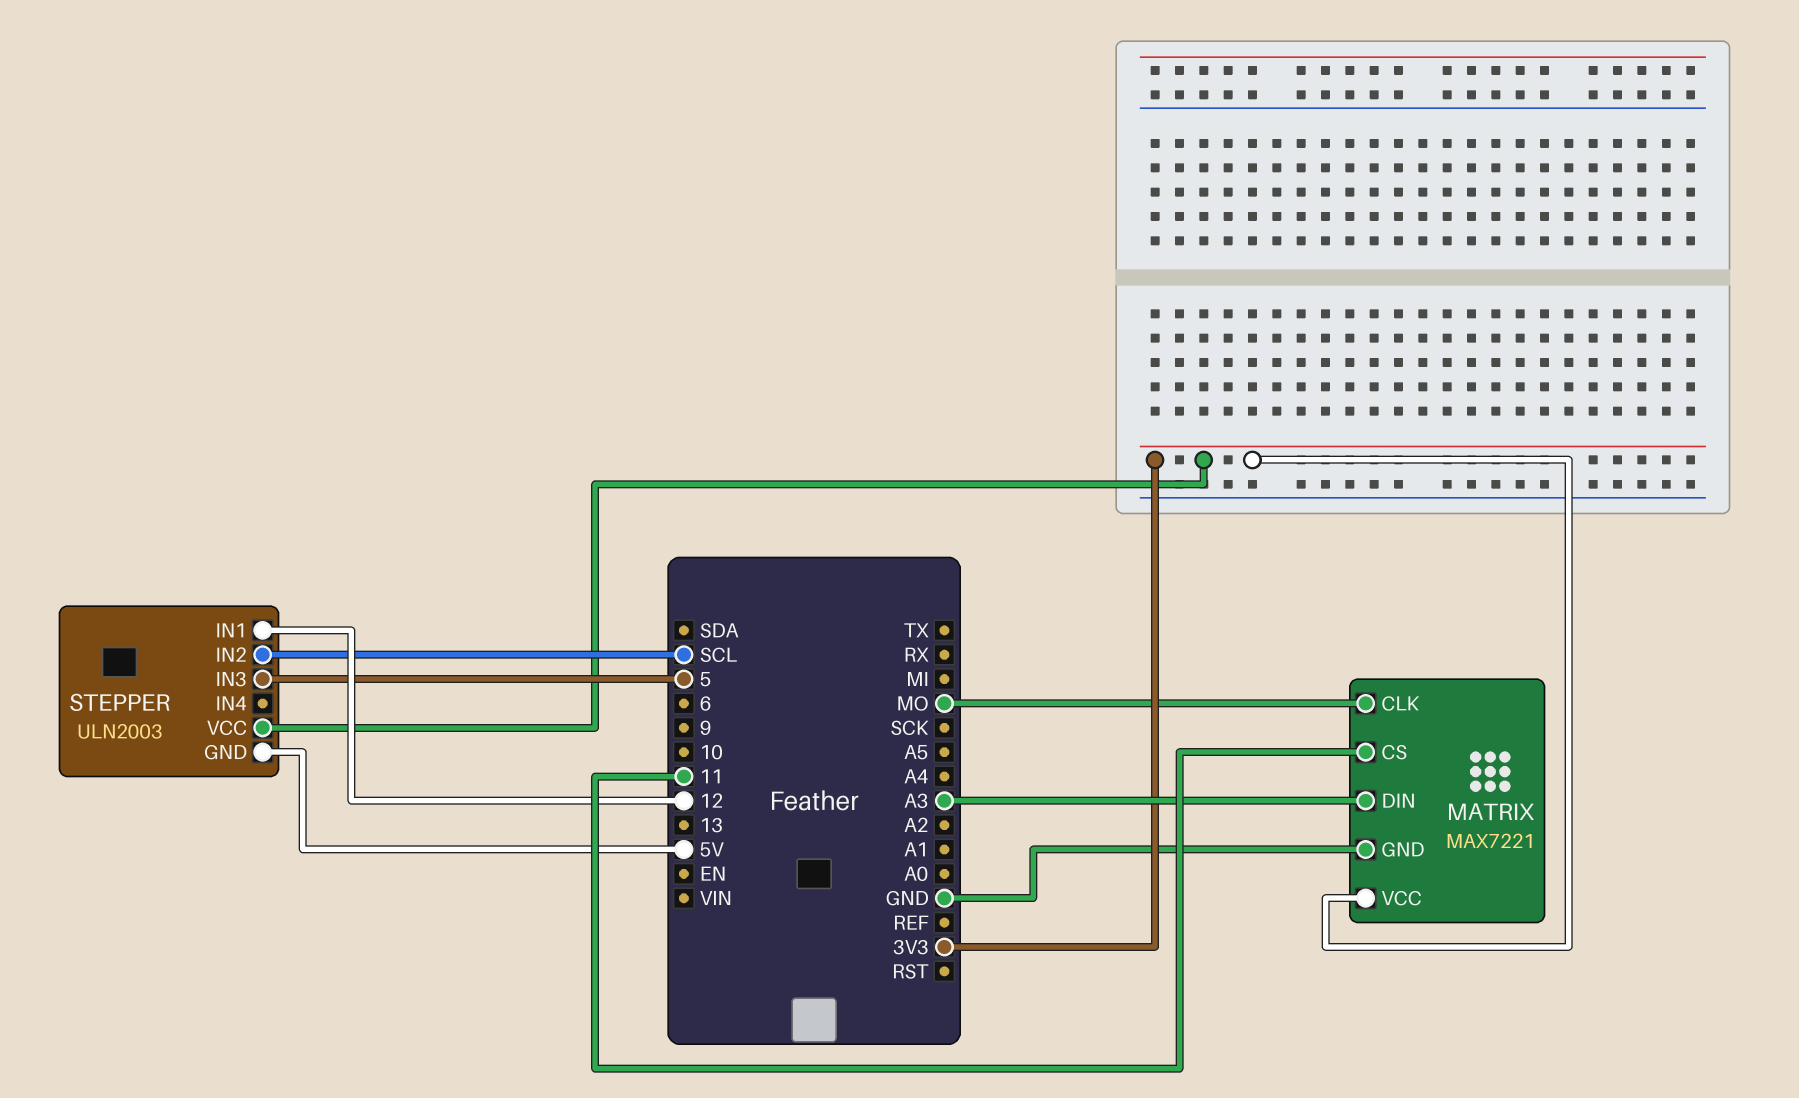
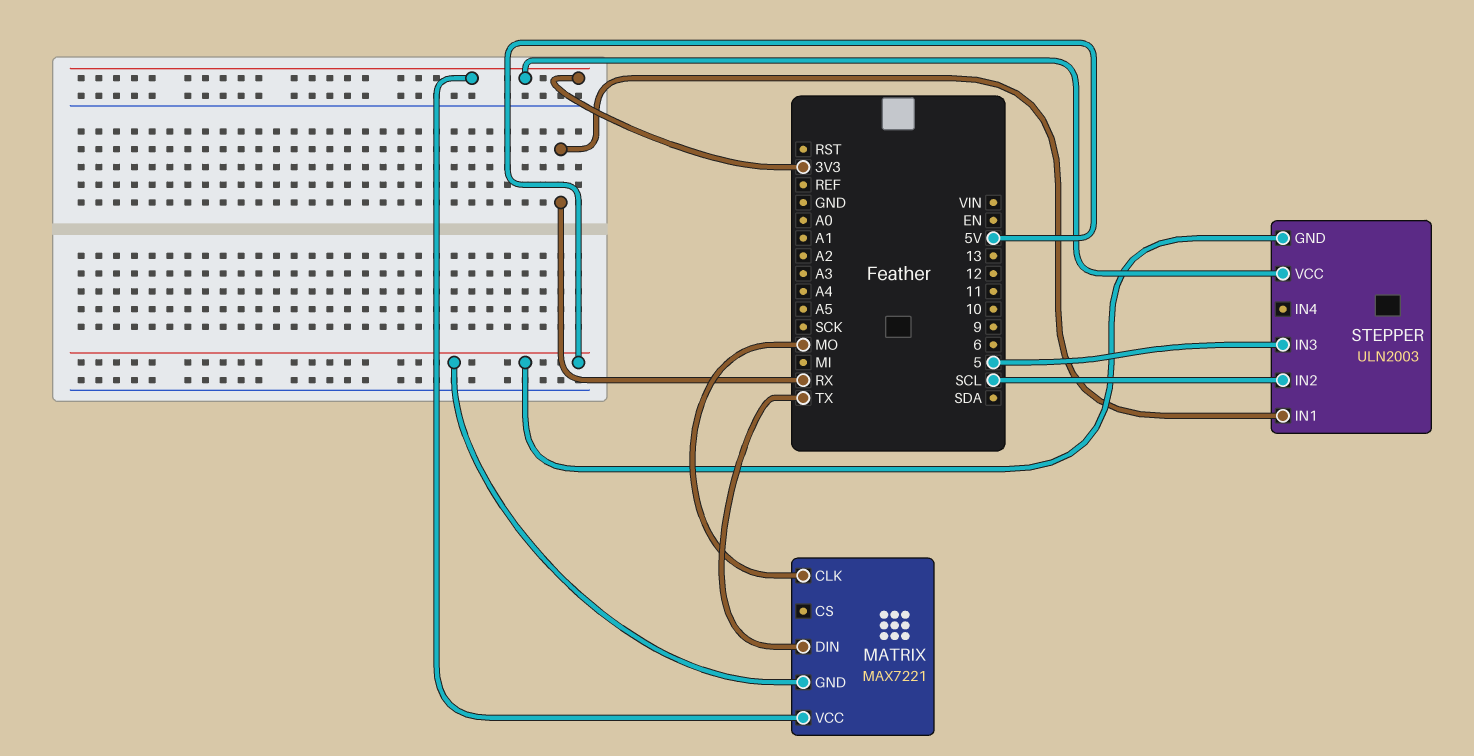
MATRIX pin CS: 11 -> none
MATRIX pin DIN: A3 -> TX
MATRIX pin GND: GND -> 5V
STEPPER pin IN1: 12 -> RX

